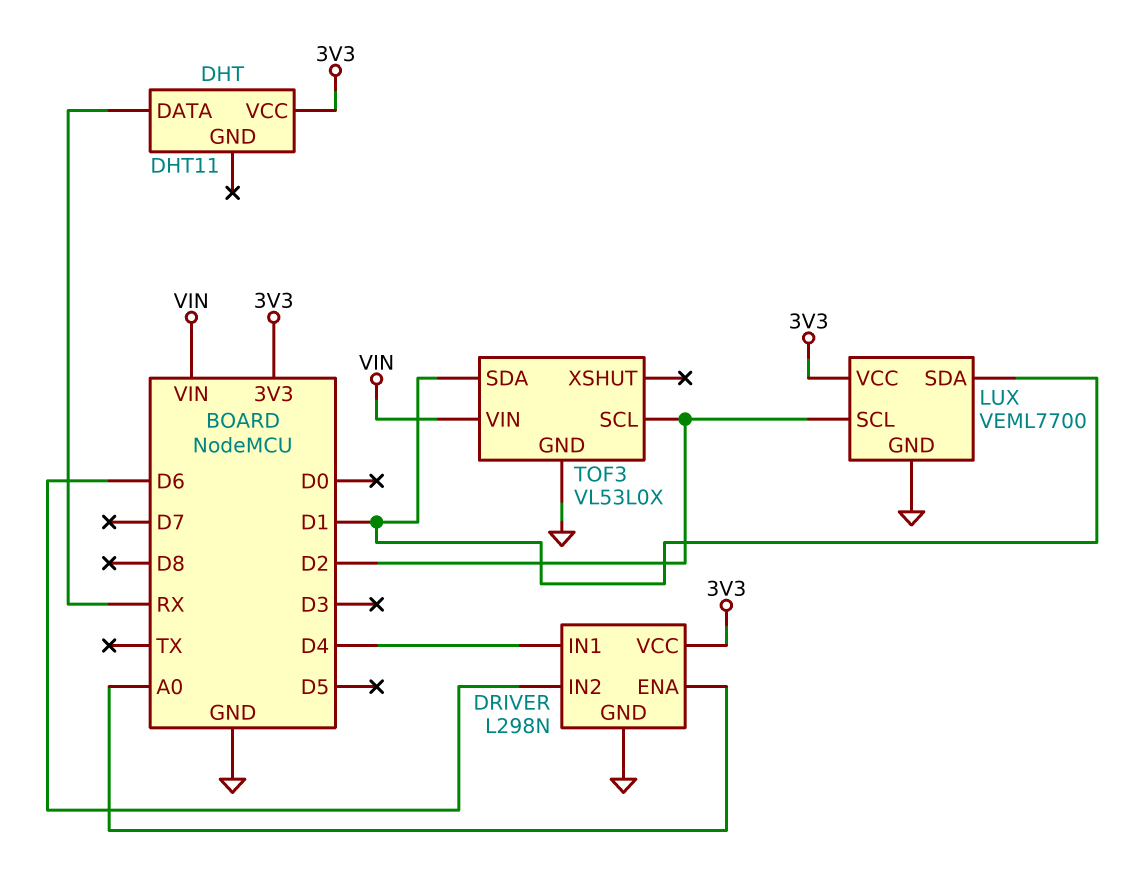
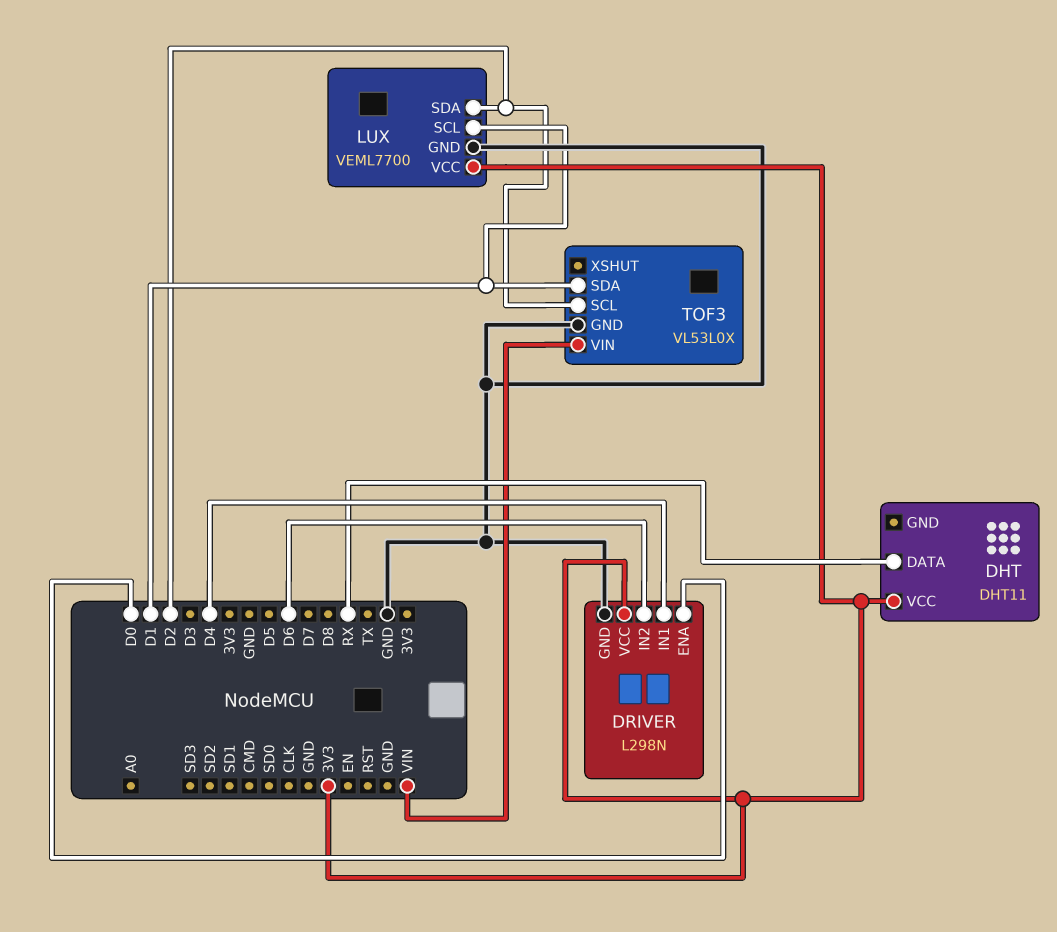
DRIVER pin ENA: A0 -> D0
LUX pin SCL: D2 -> D1
LUX pin SDA: D1 -> D2

